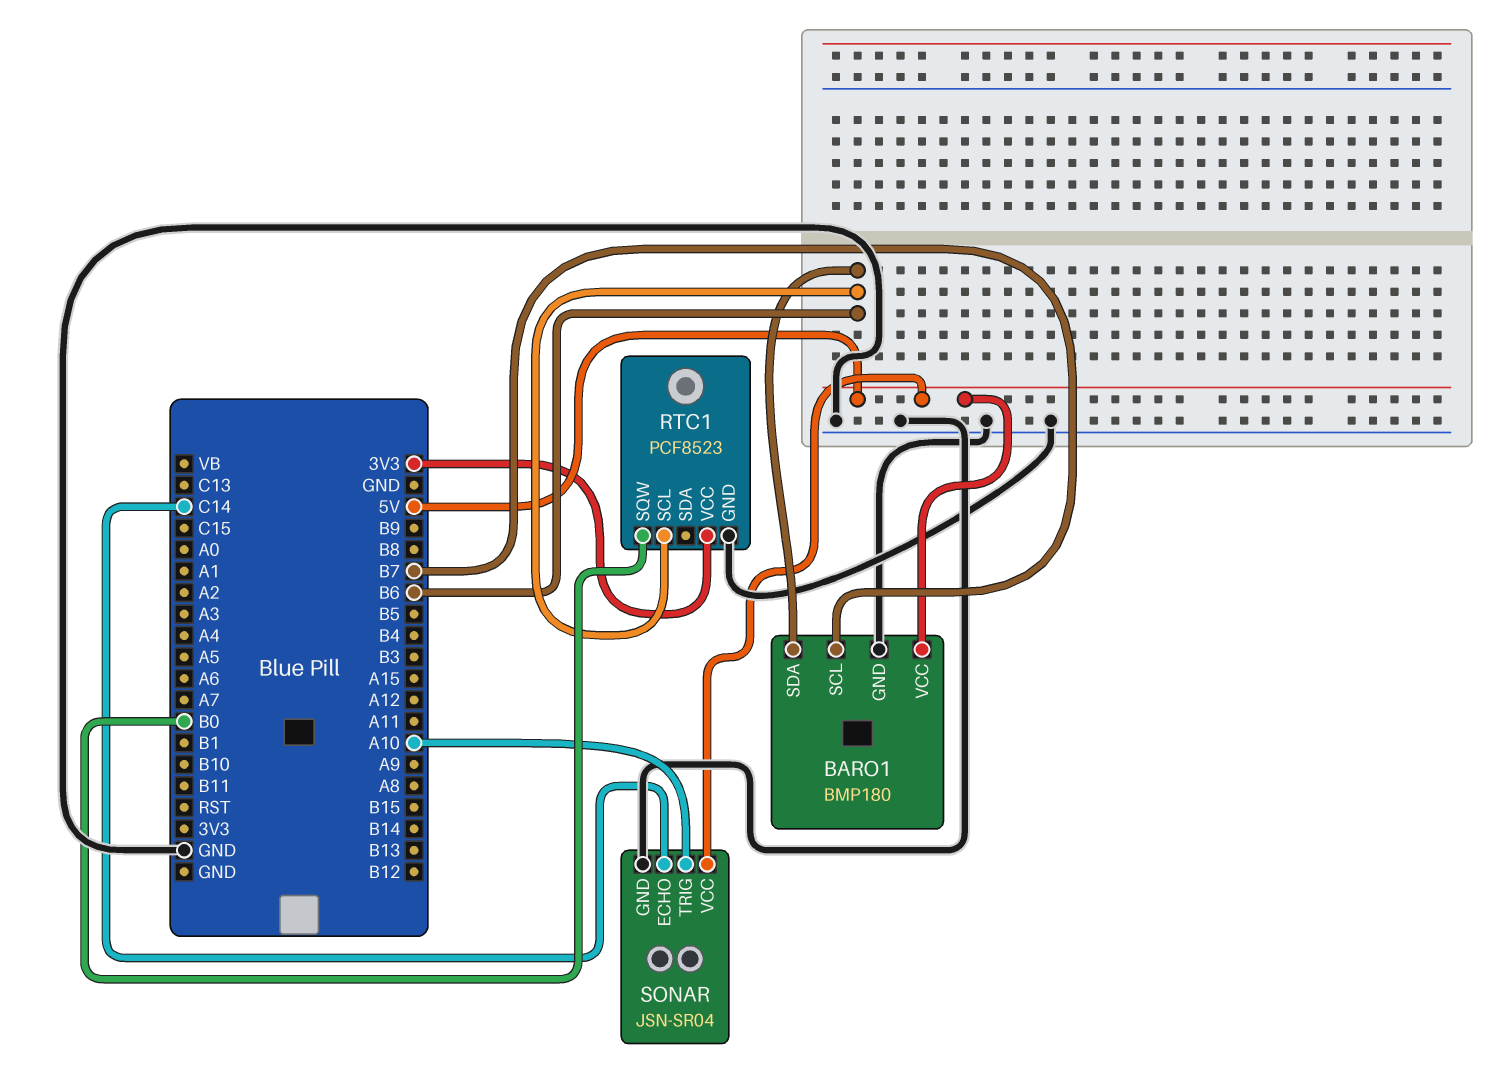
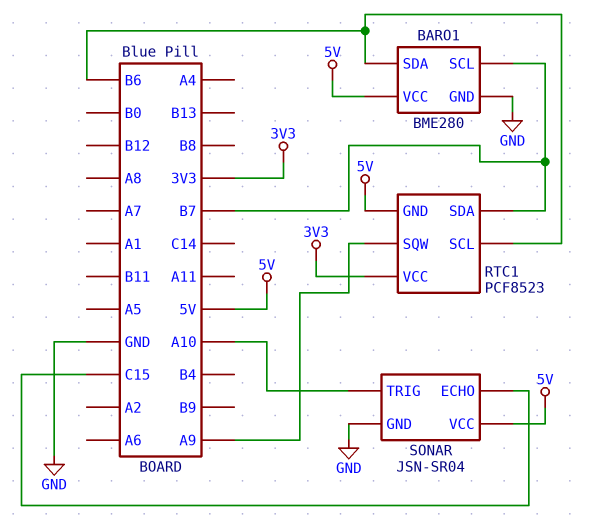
BARO1: BMP180 -> BME280
RTC1 pin GND: GND -> 5V
RTC1 pin SDA: none -> B7
RTC1 pin SQW: B0 -> A9
SONAR pin ECHO: C14 -> C15

